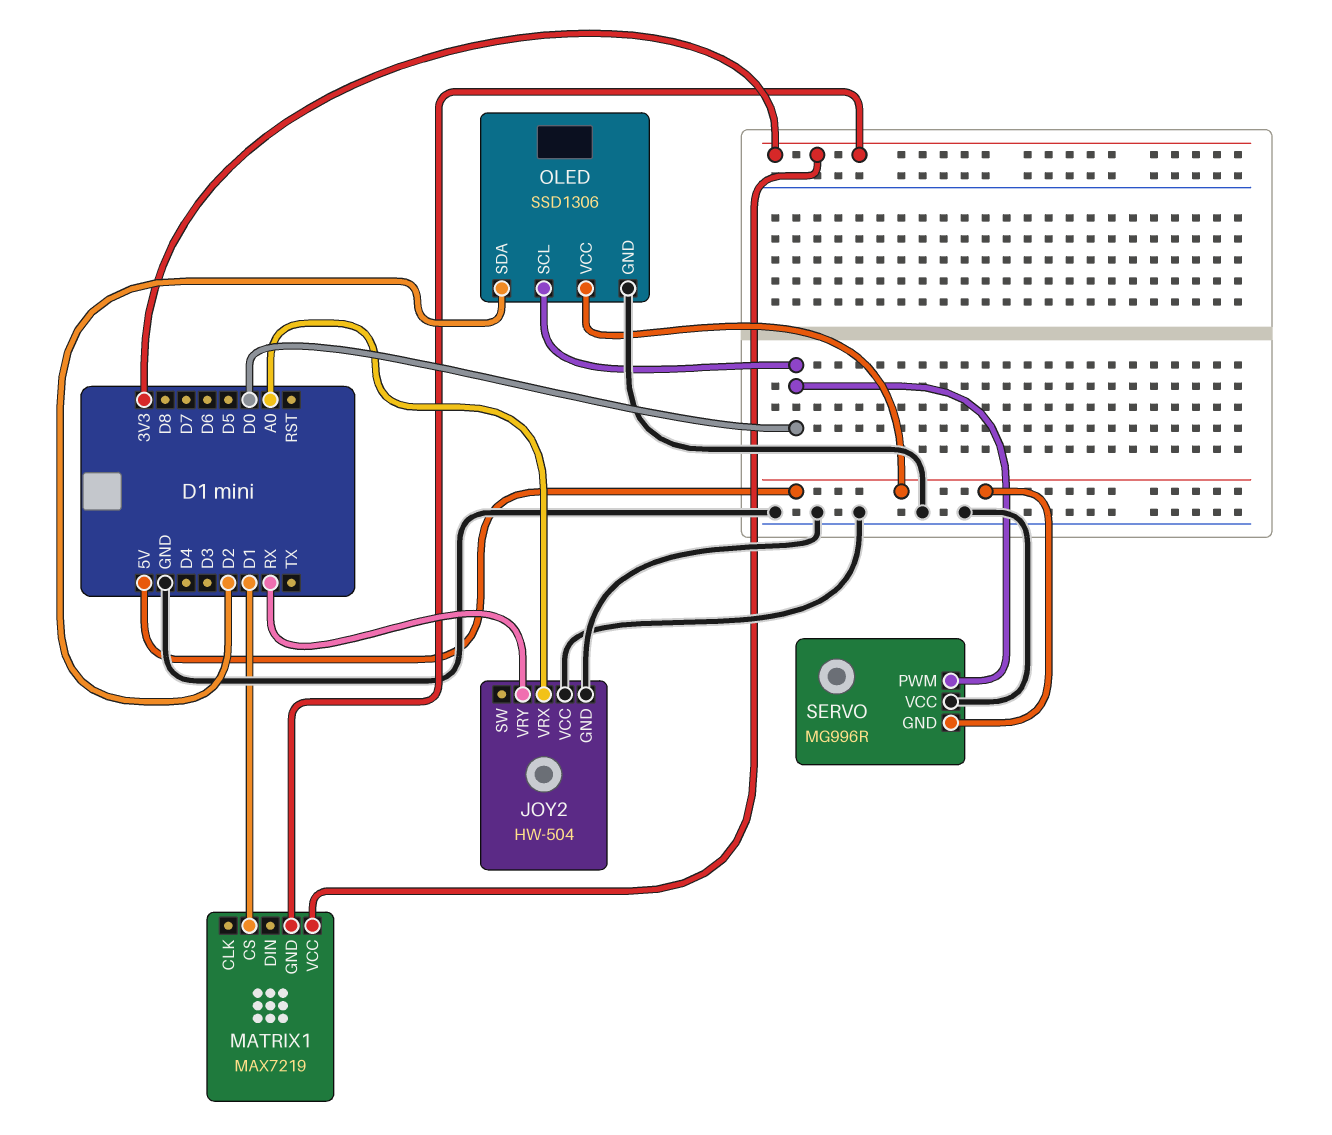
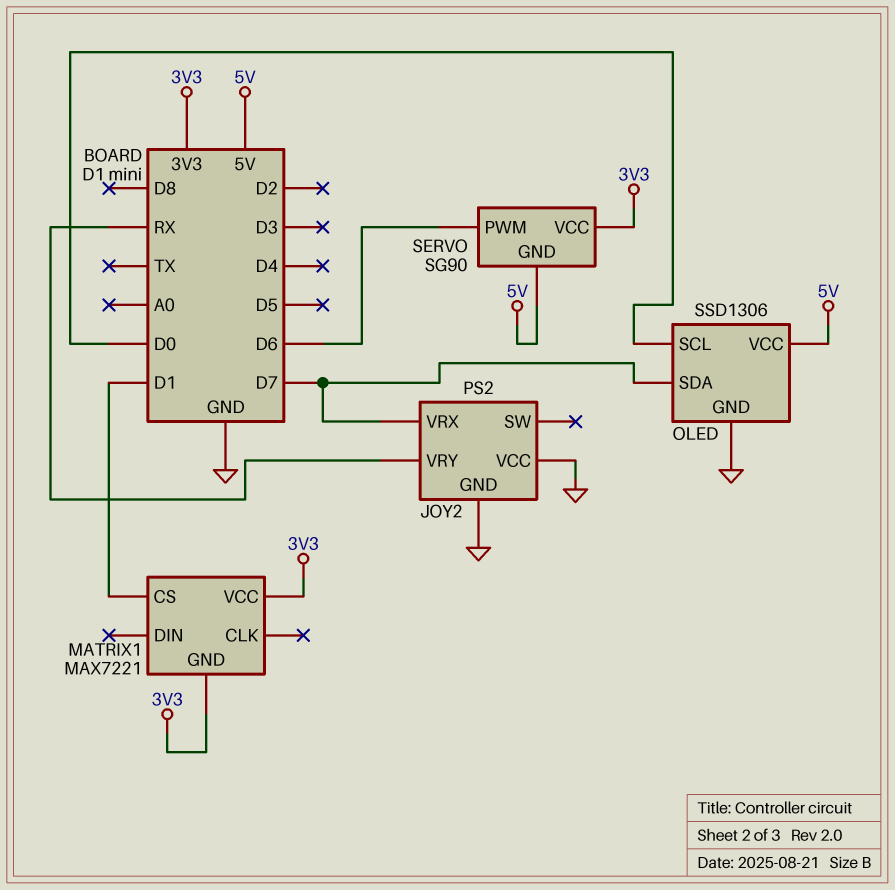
JOY2: HW-504 -> PS2
JOY2 pin VRX: A0 -> D7
MATRIX1: MAX7219 -> MAX7221
OLED pin SDA: D2 -> D7
SERVO: MG996R -> SG90
SERVO pin PWM: D0 -> D6
SERVO pin VCC: GND -> 3V3

